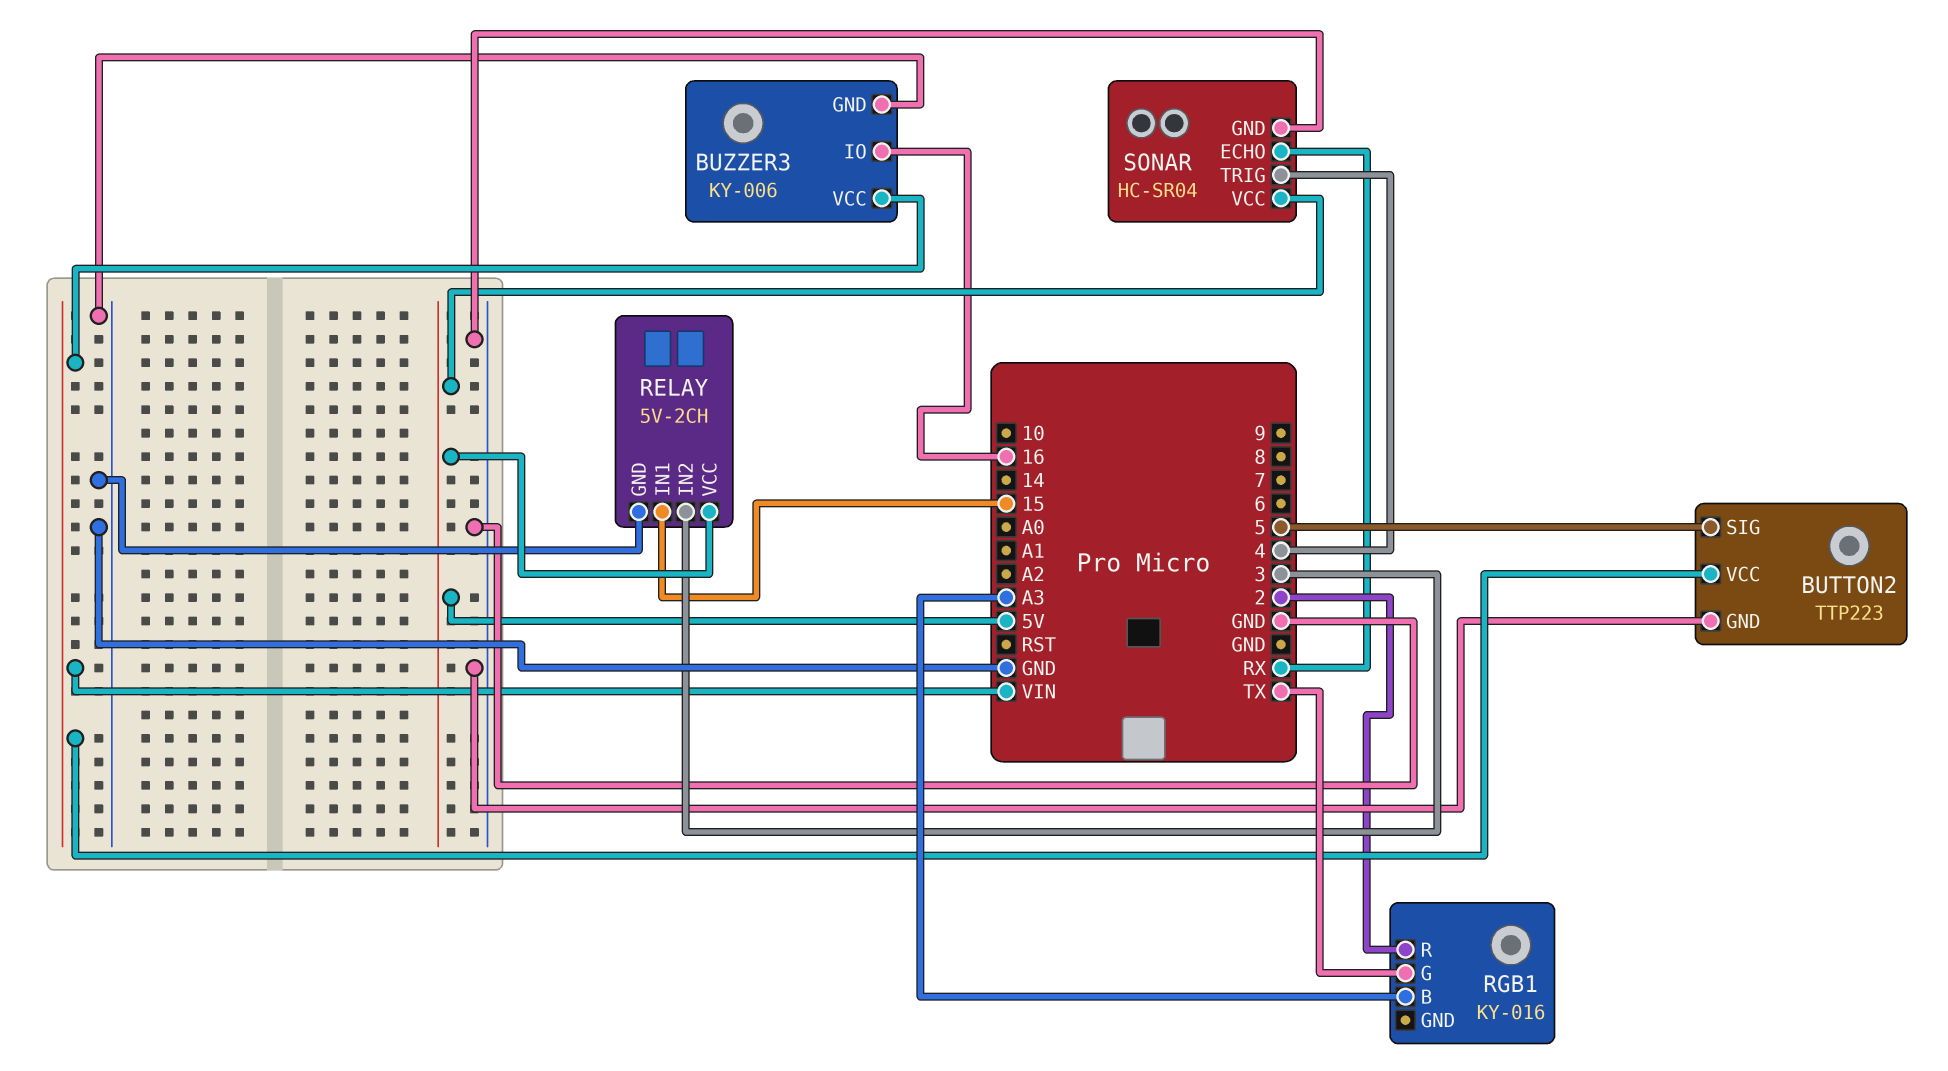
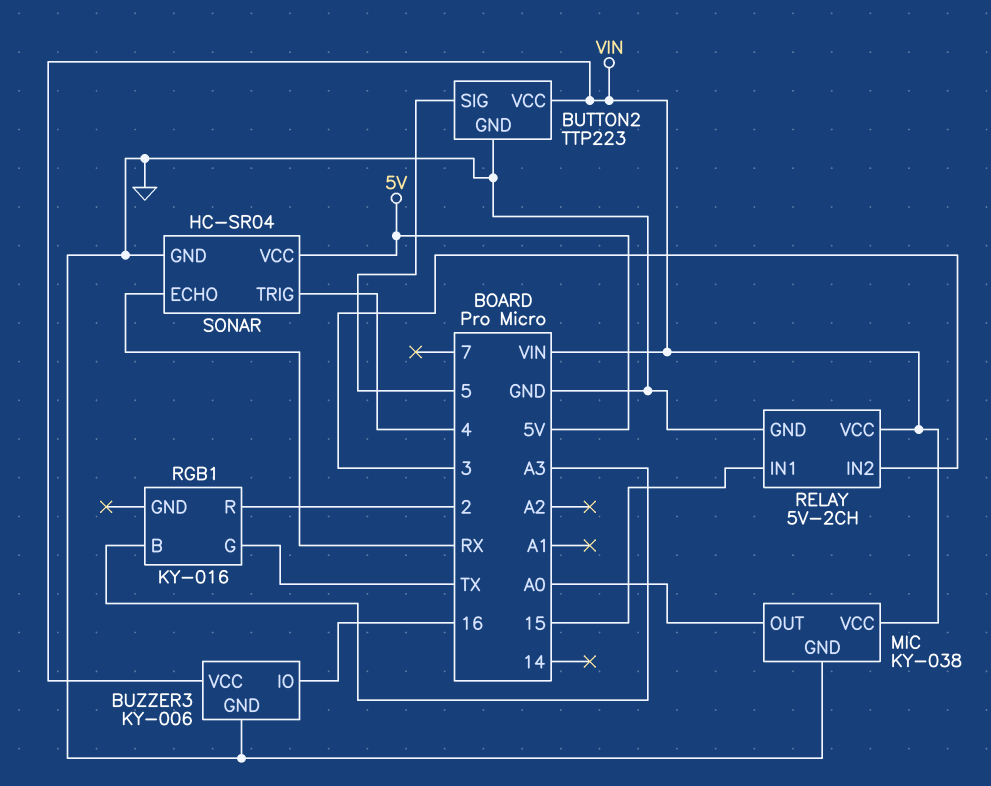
MIC: none -> KY-038
MIC pin GND: none -> GND
MIC pin OUT: none -> A0
MIC pin VCC: none -> VIN
RELAY pin VCC: 5V -> VIN

